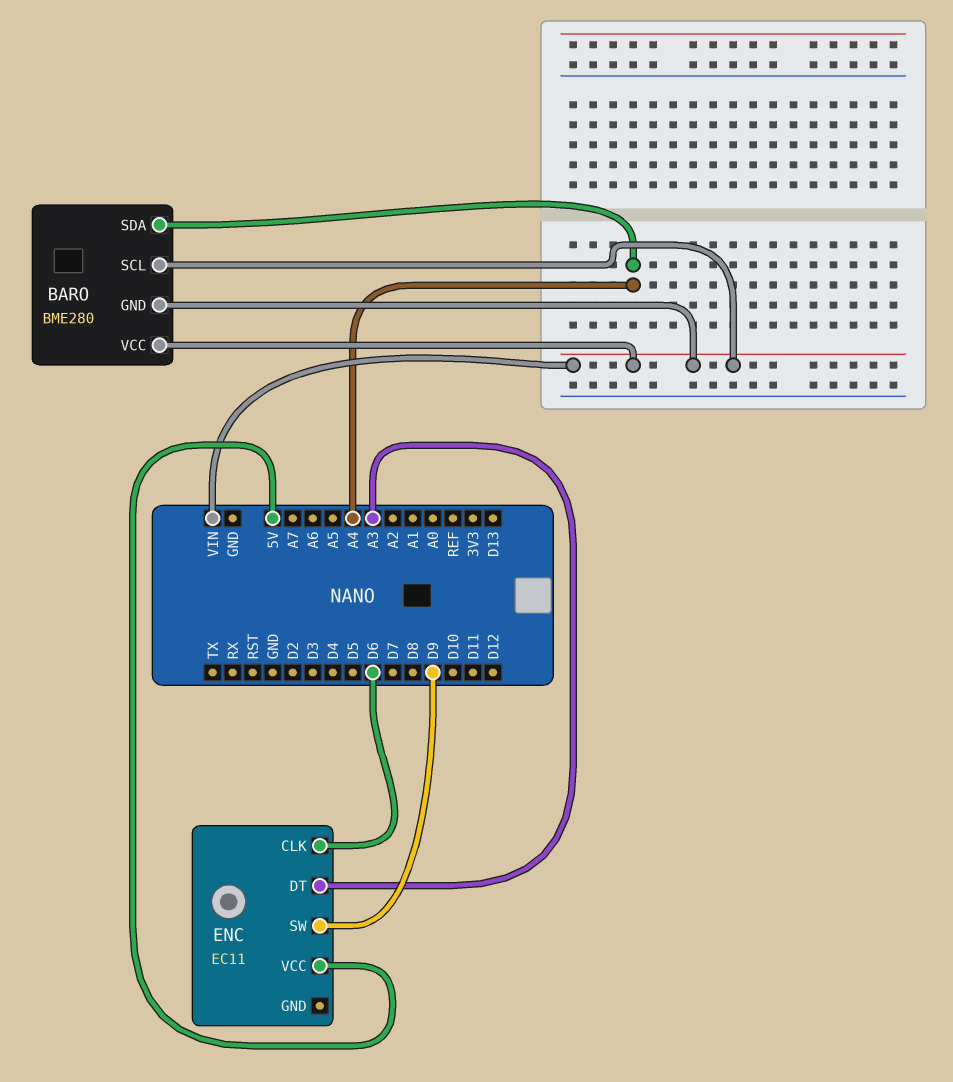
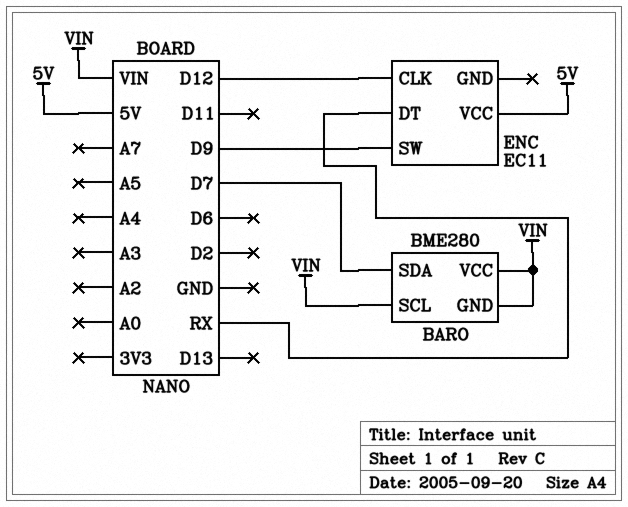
BARO pin SDA: A4 -> D7
ENC pin CLK: D6 -> D12
ENC pin DT: A3 -> RX

